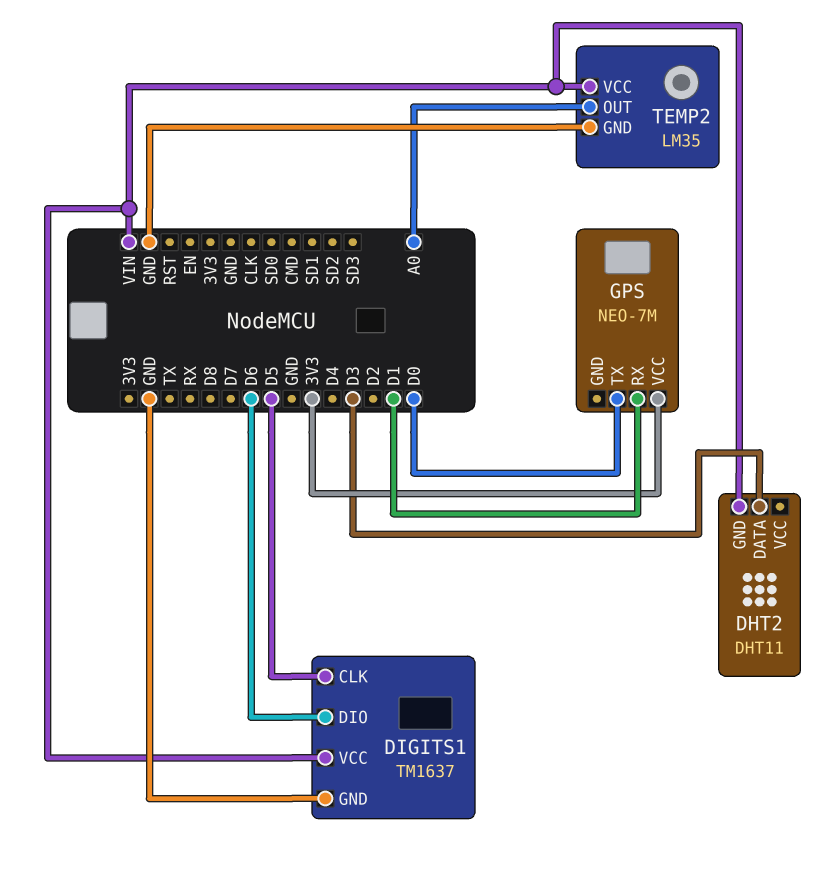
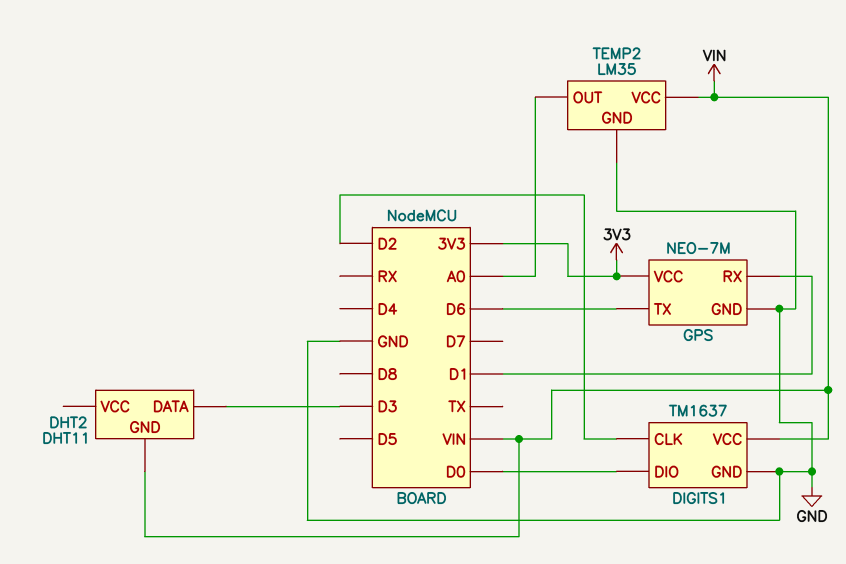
DIGITS1 pin CLK: D5 -> D2
DIGITS1 pin DIO: D6 -> D0
GPS pin GND: none -> GND
GPS pin TX: D0 -> D6

